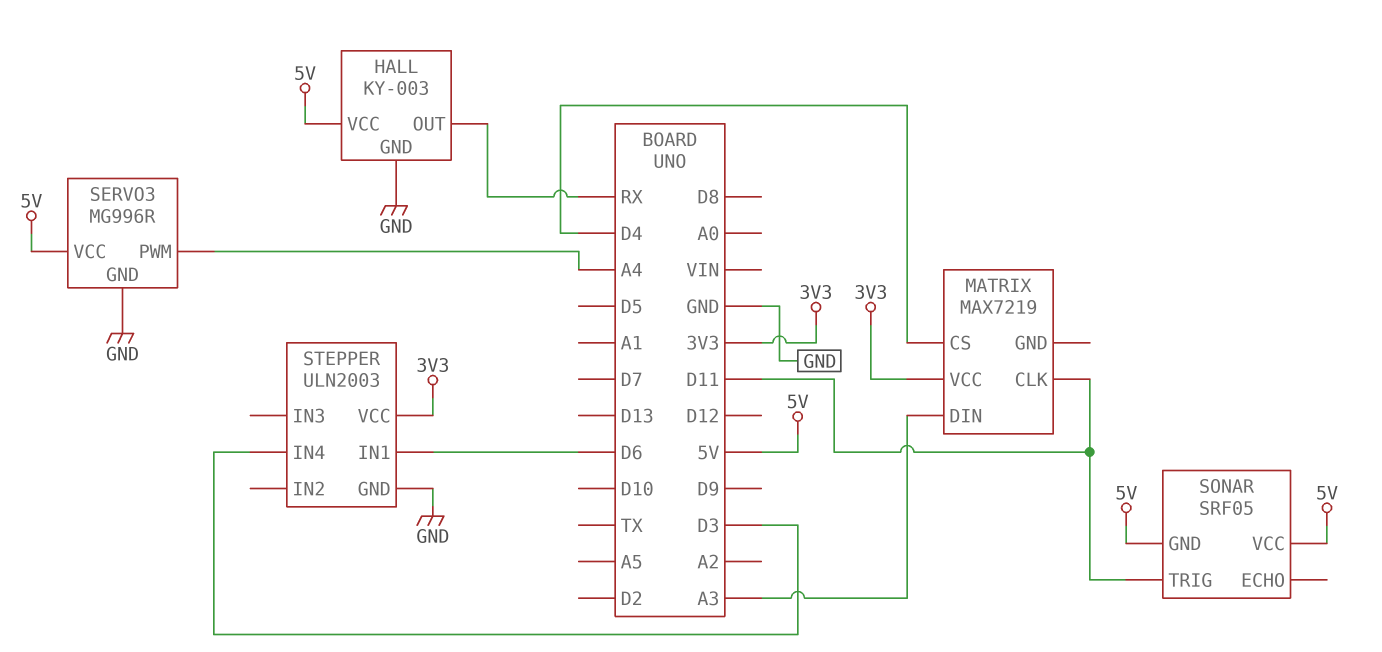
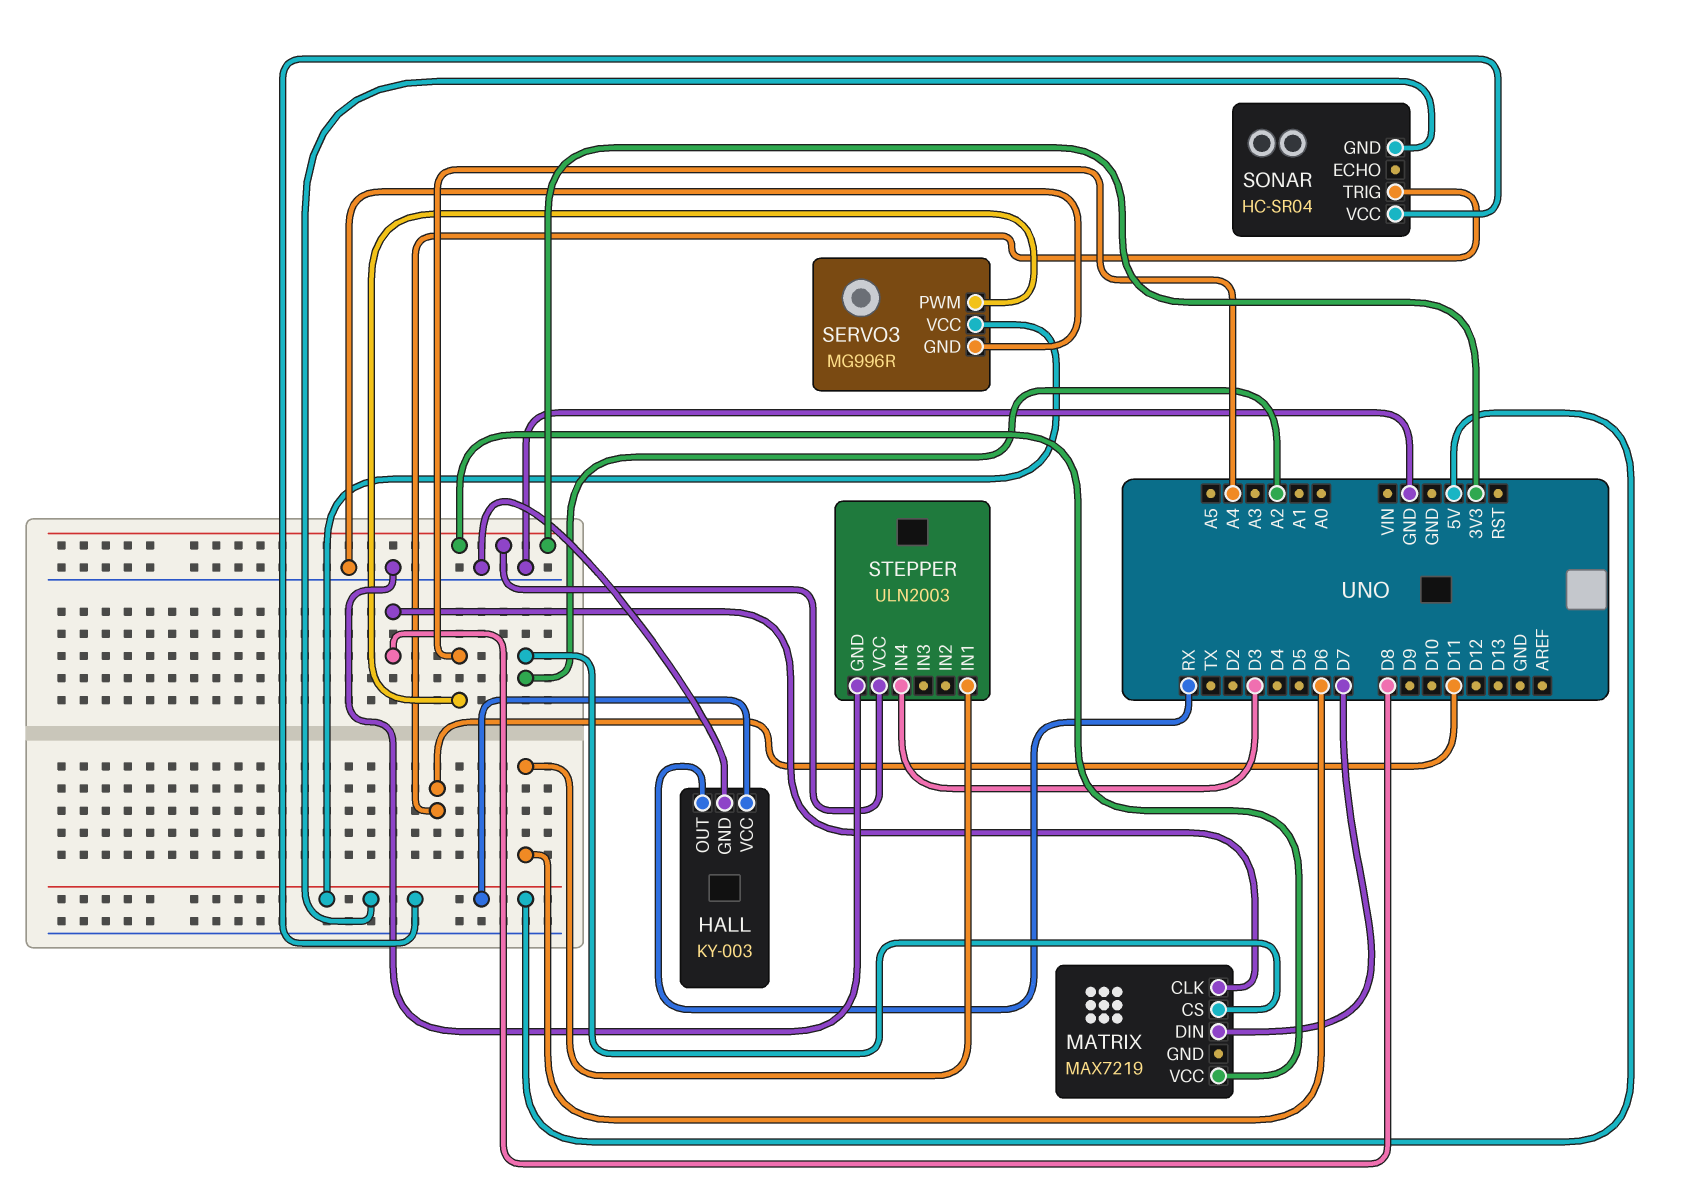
MATRIX pin CLK: D11 -> D8
MATRIX pin CS: D4 -> A2
MATRIX pin DIN: A3 -> D7
SONAR: SRF05 -> HC-SR04

